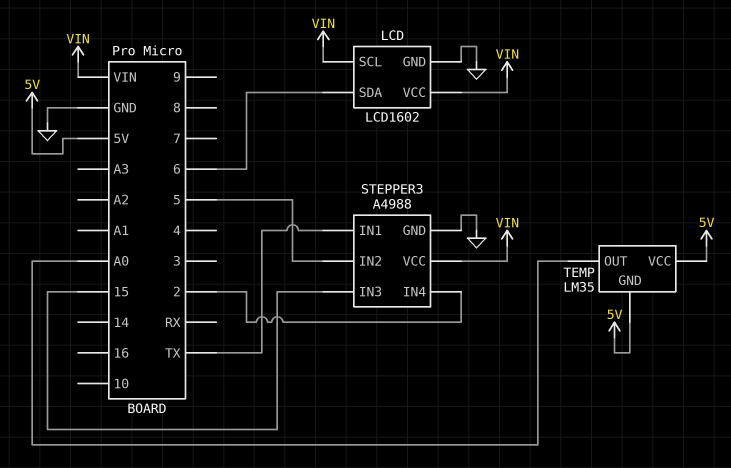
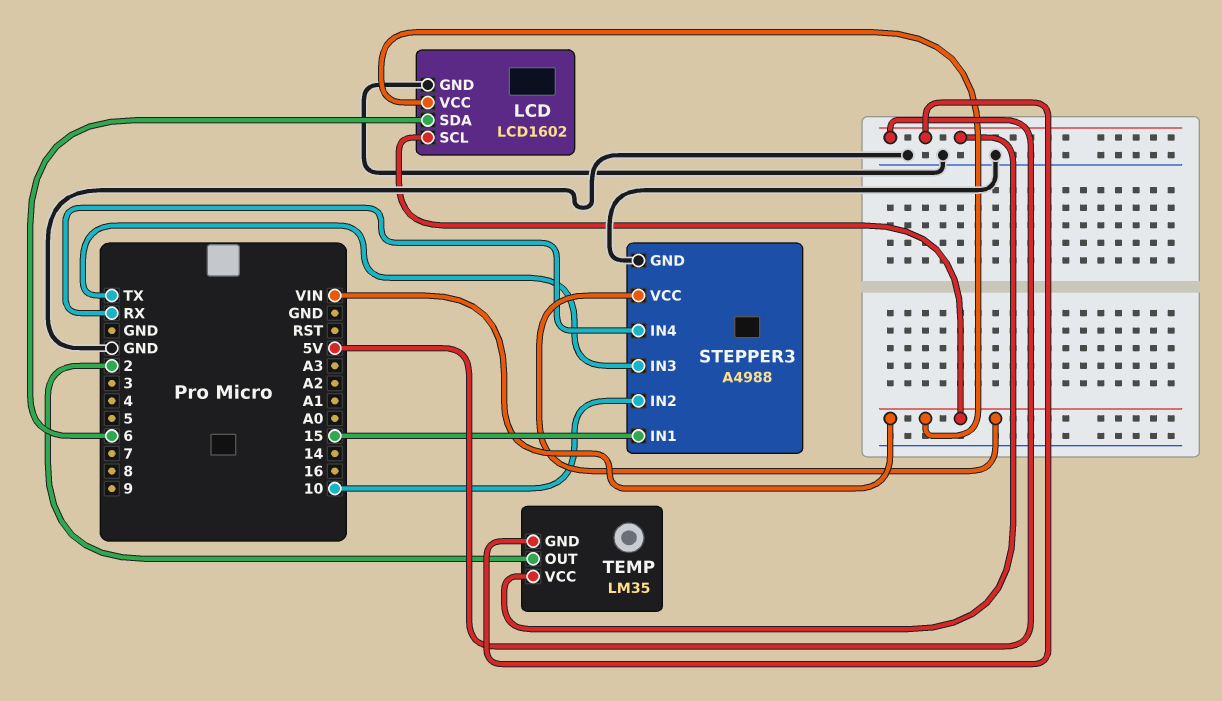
STEPPER3 pin IN1: TX -> 15
STEPPER3 pin IN2: 5 -> 10
STEPPER3 pin IN3: 15 -> TX
STEPPER3 pin IN4: 2 -> RX
TEMP pin OUT: A0 -> 2

